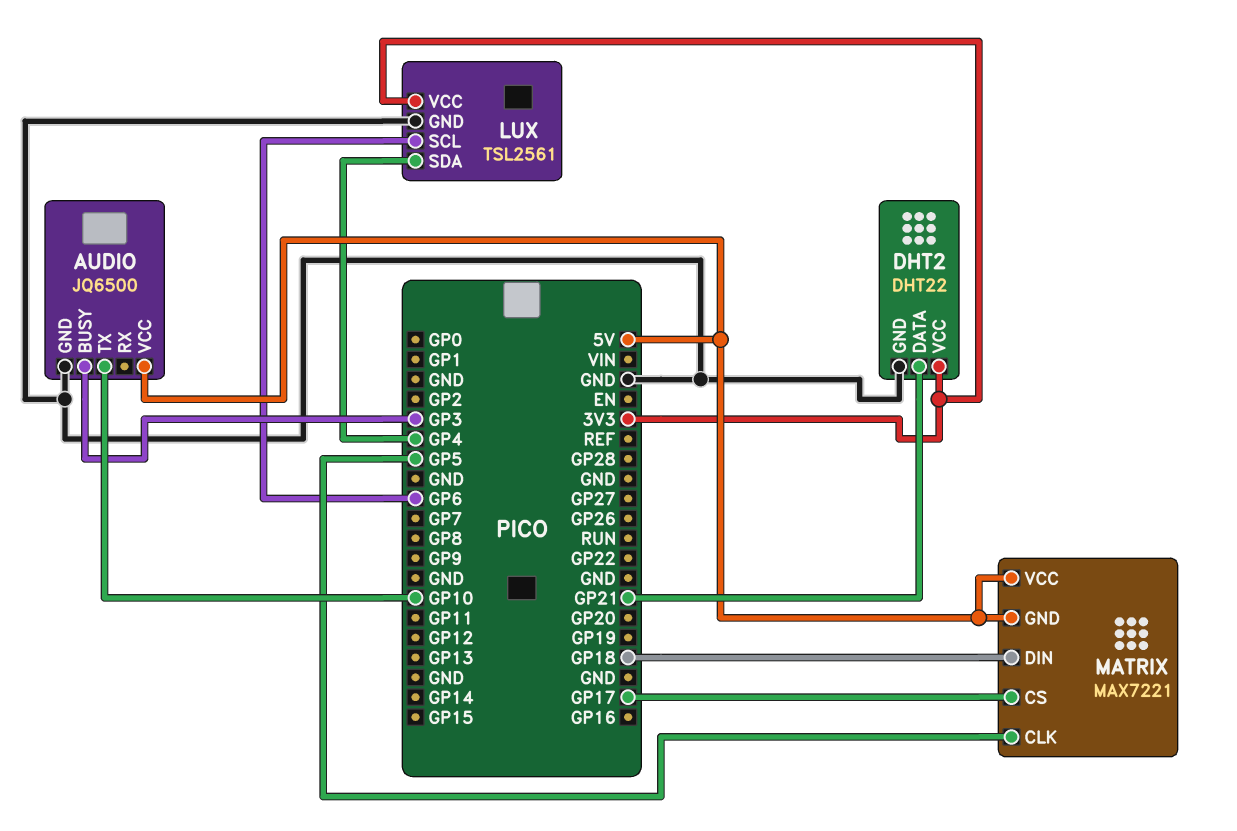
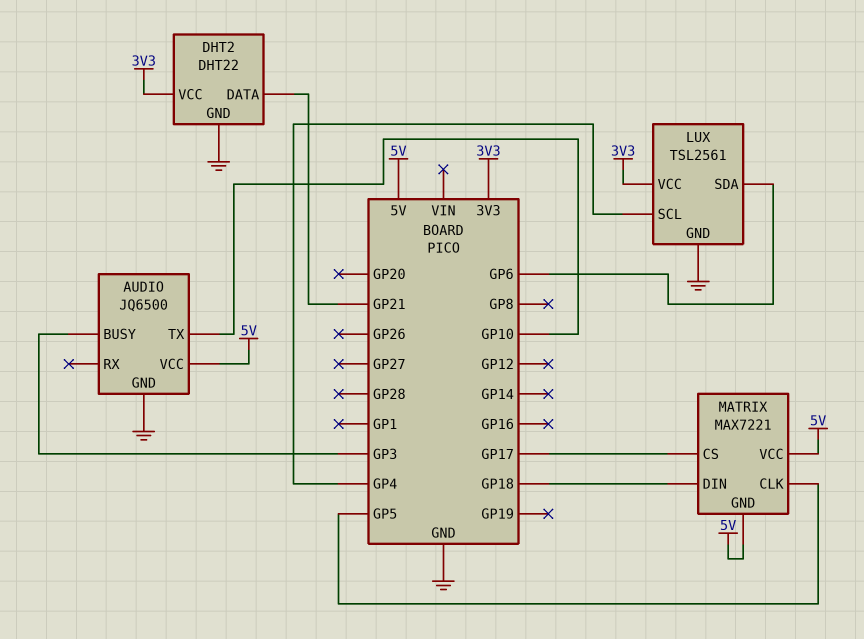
LUX pin SCL: GP6 -> GP4
LUX pin SDA: GP4 -> GP6

